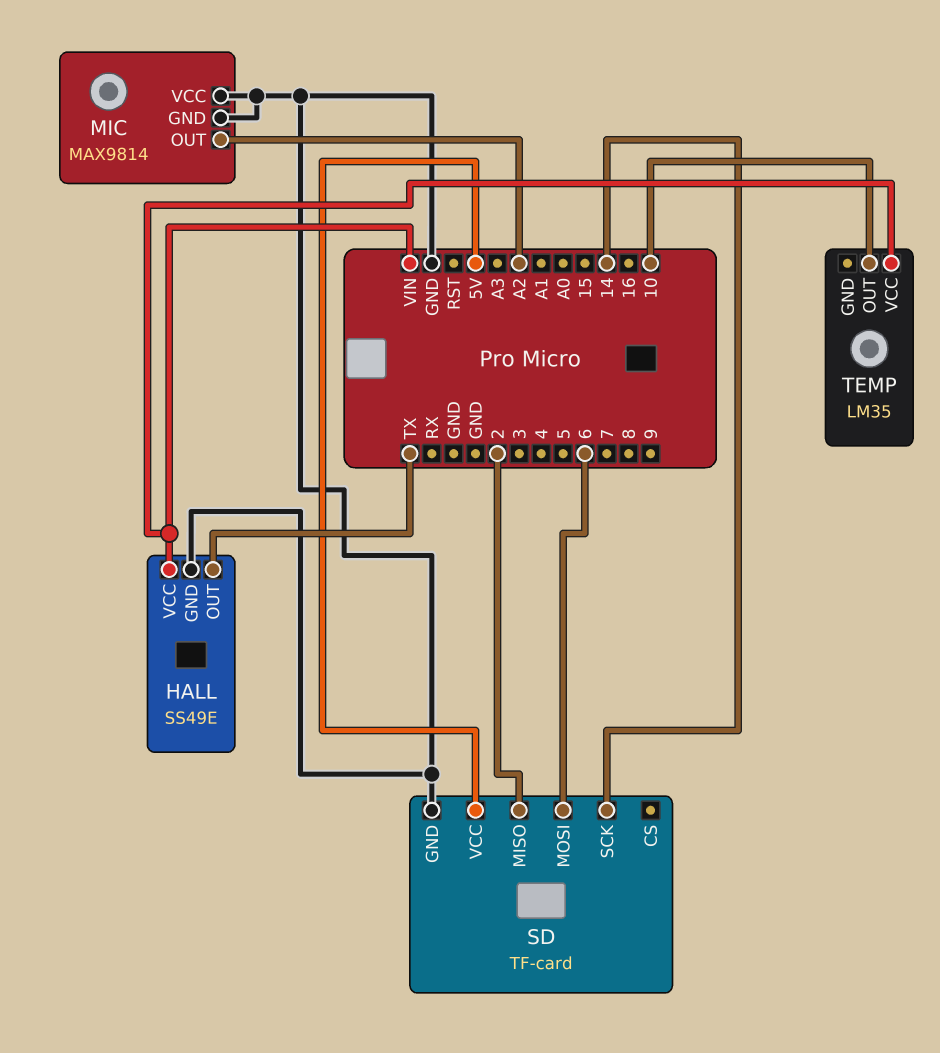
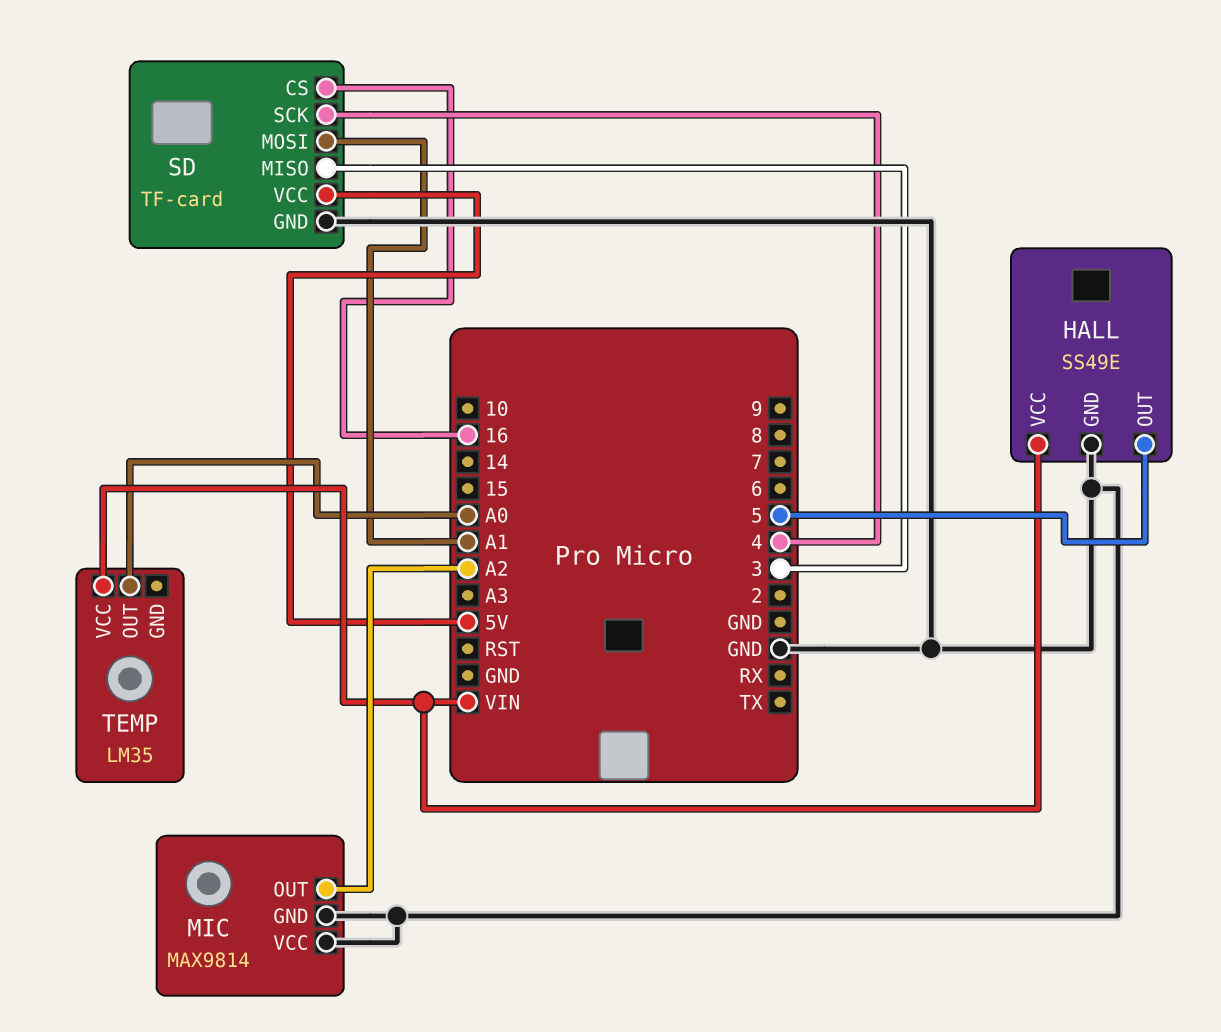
HALL pin OUT: TX -> 5
SD pin CS: none -> 16
SD pin MISO: 2 -> 3
SD pin MOSI: 6 -> A1
SD pin SCK: 14 -> 4
TEMP pin OUT: 10 -> A0

